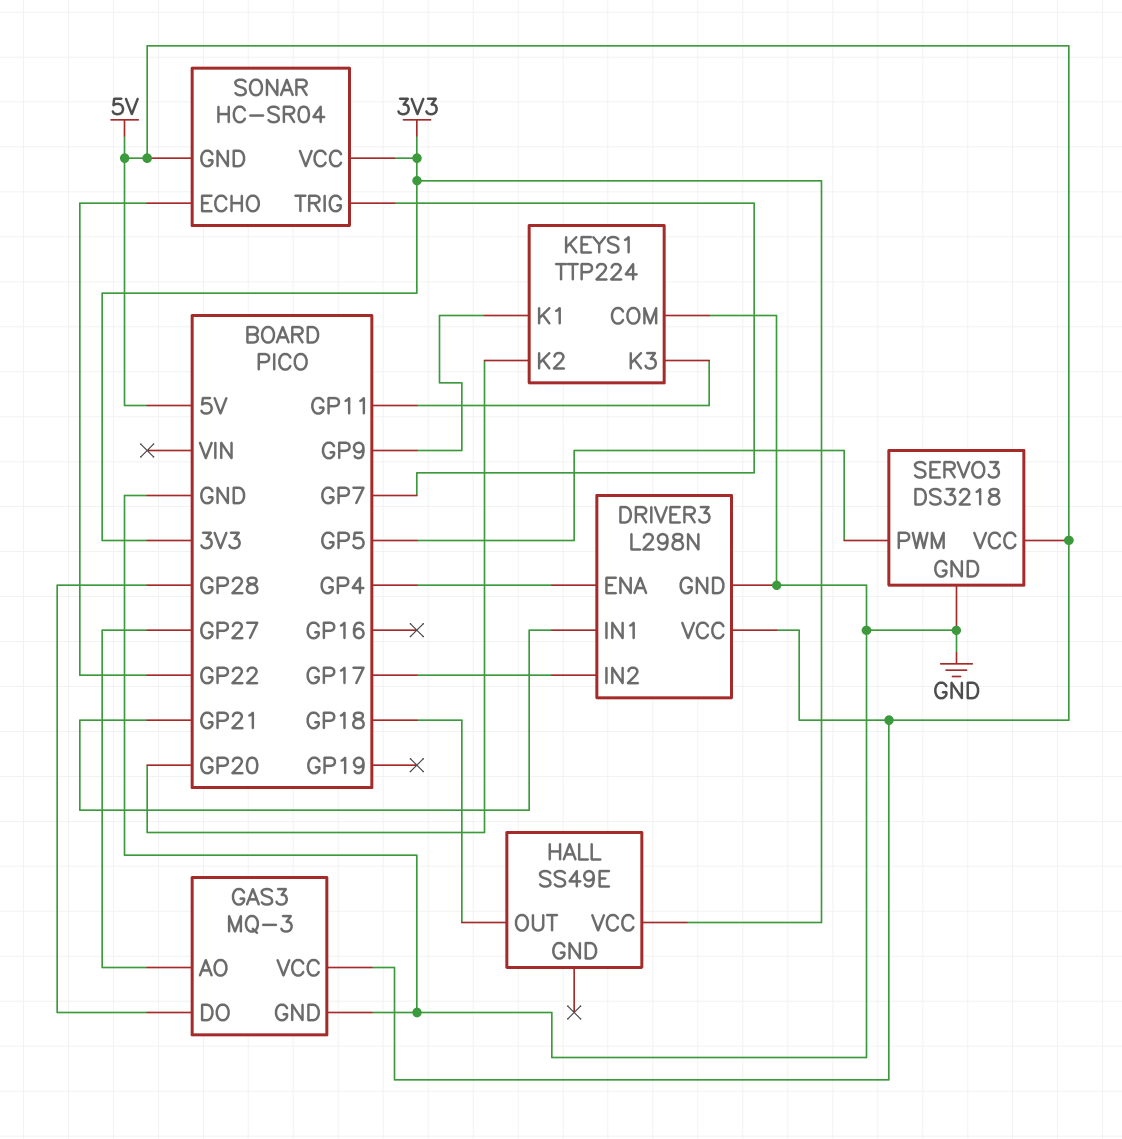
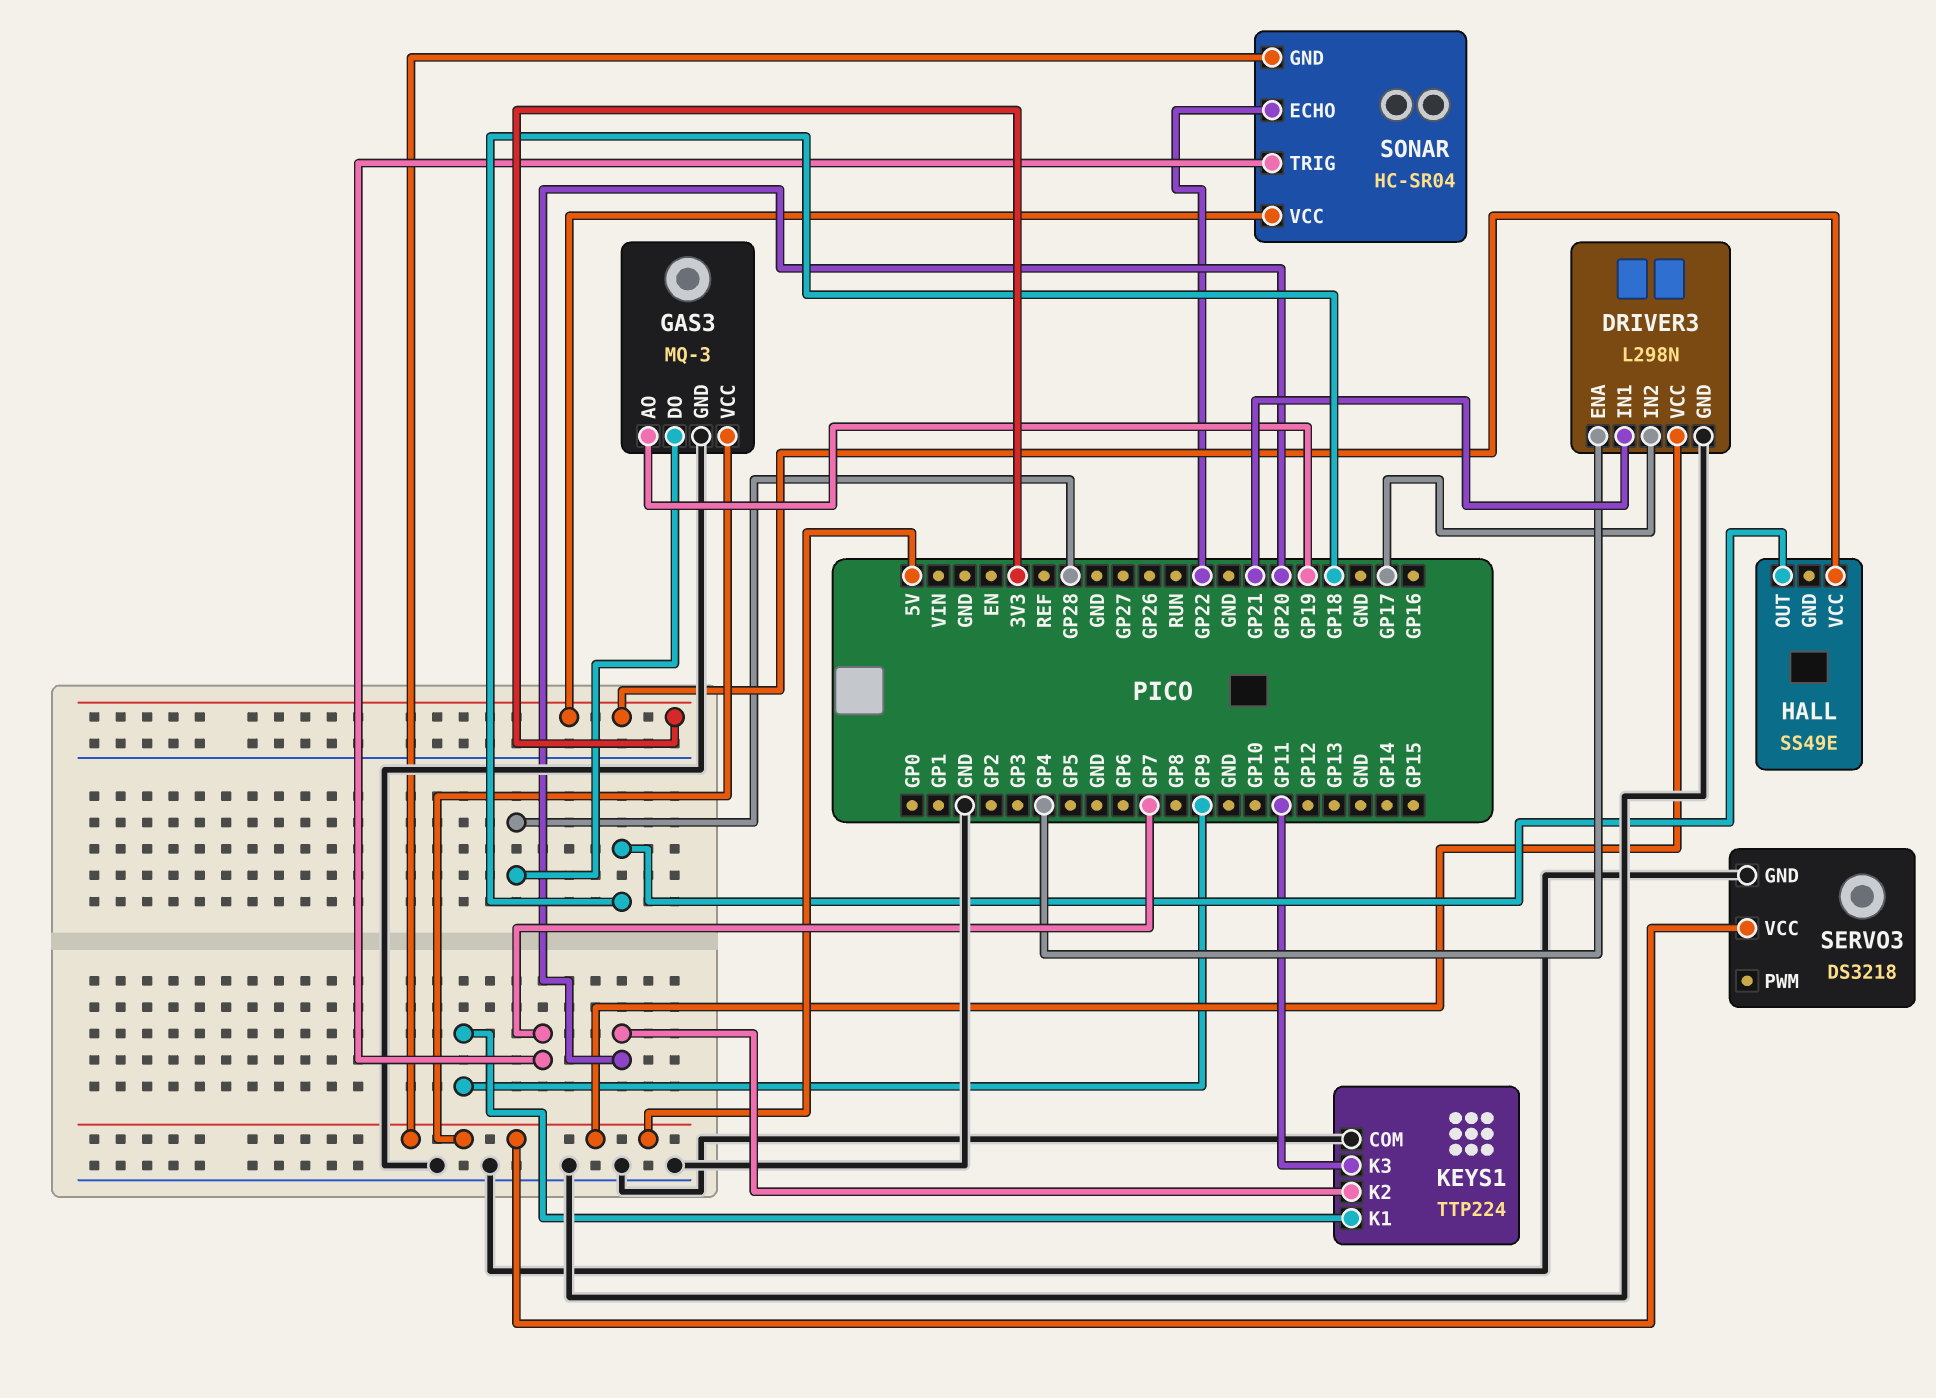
GAS3 pin AO: GP27 -> GP19
SERVO3 pin PWM: GP5 -> none

